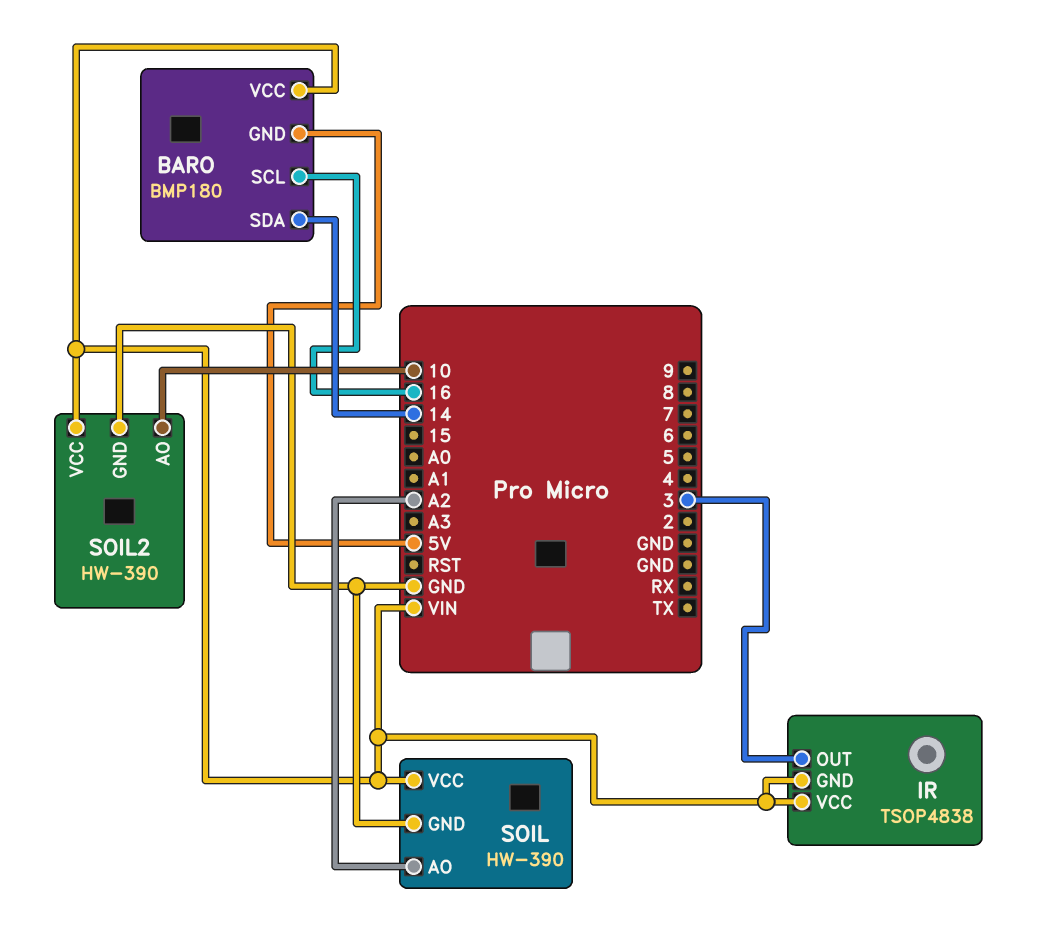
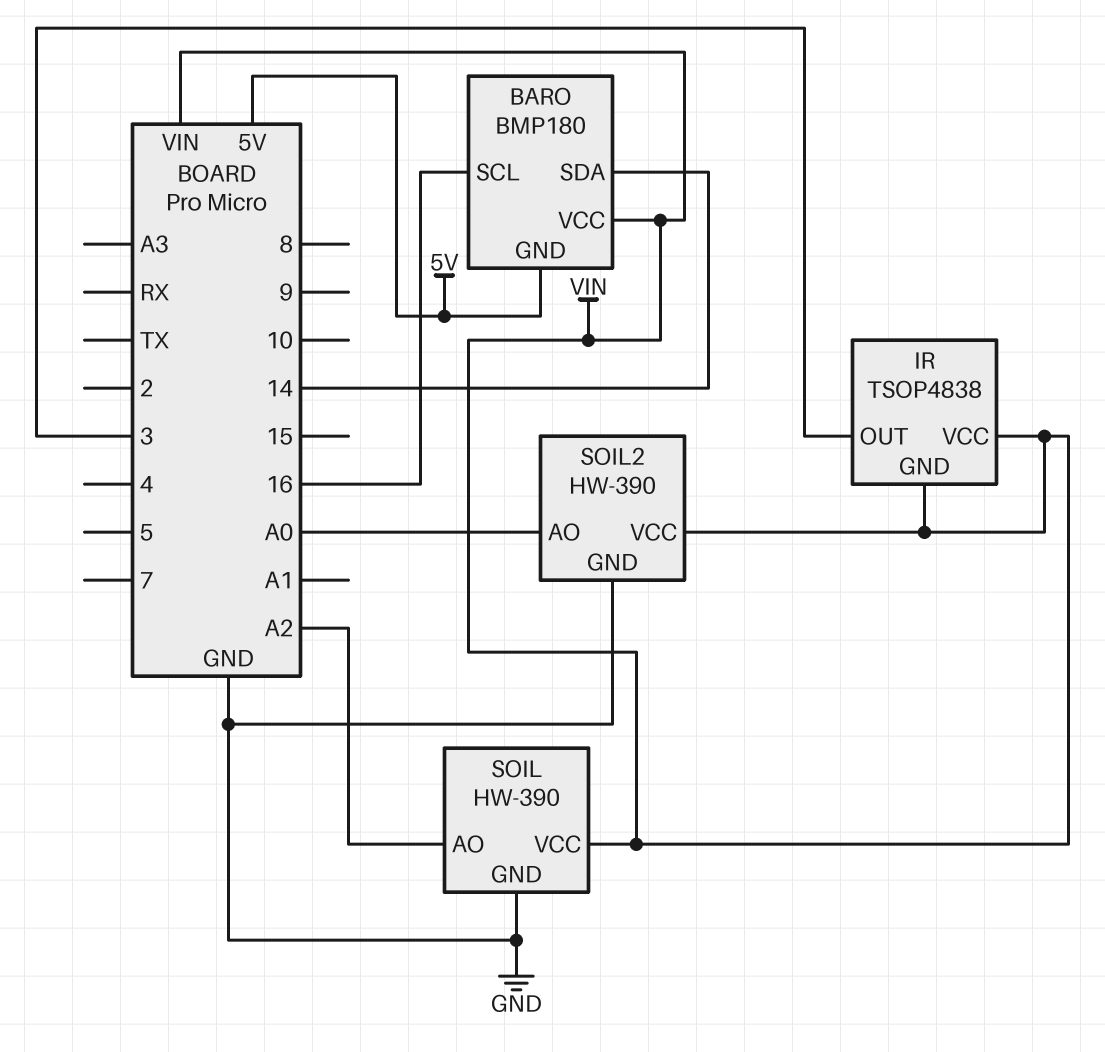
SOIL2 pin AO: 10 -> A0

